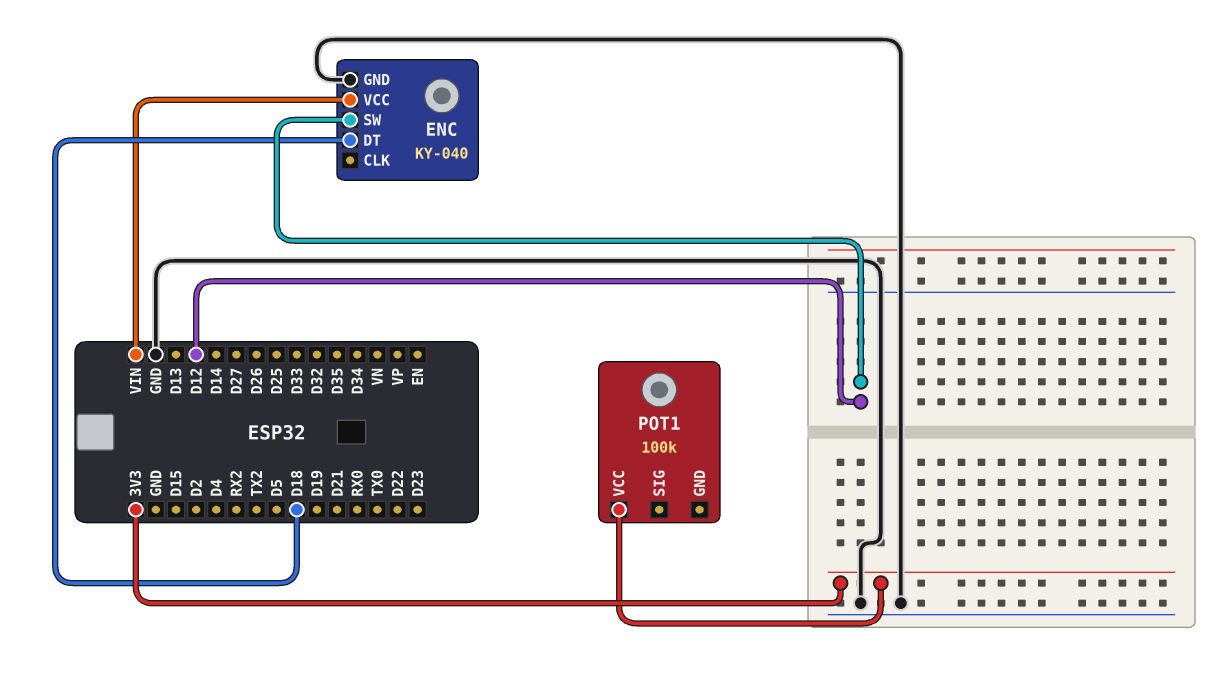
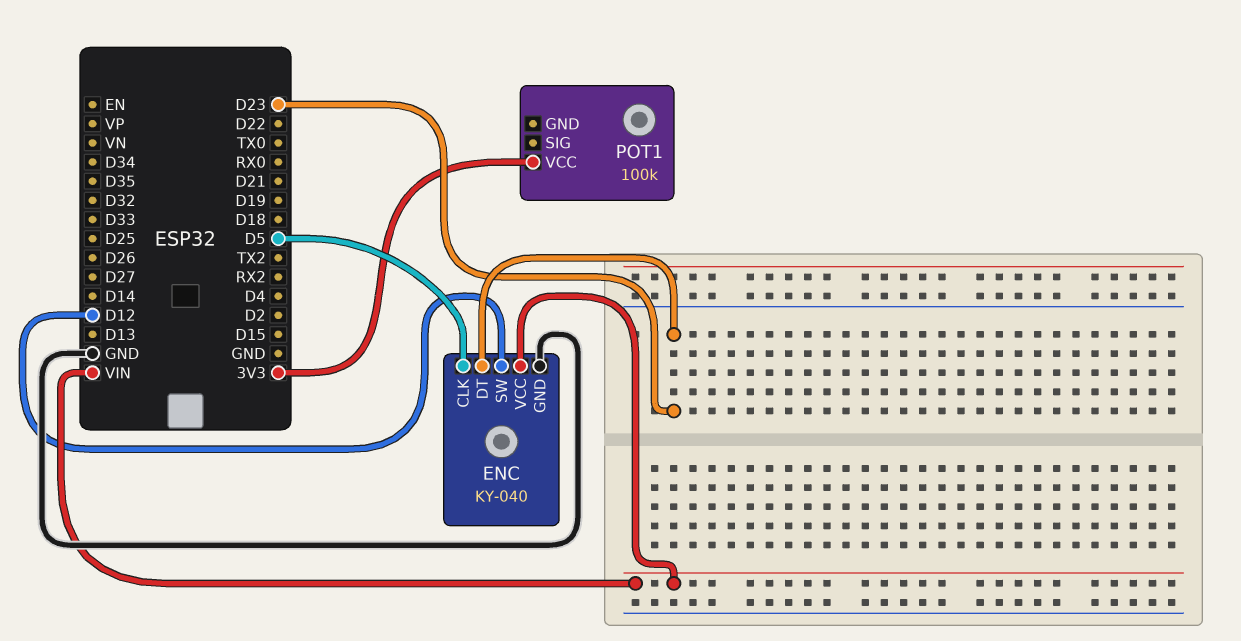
ENC pin CLK: none -> D5
ENC pin DT: D18 -> D23

